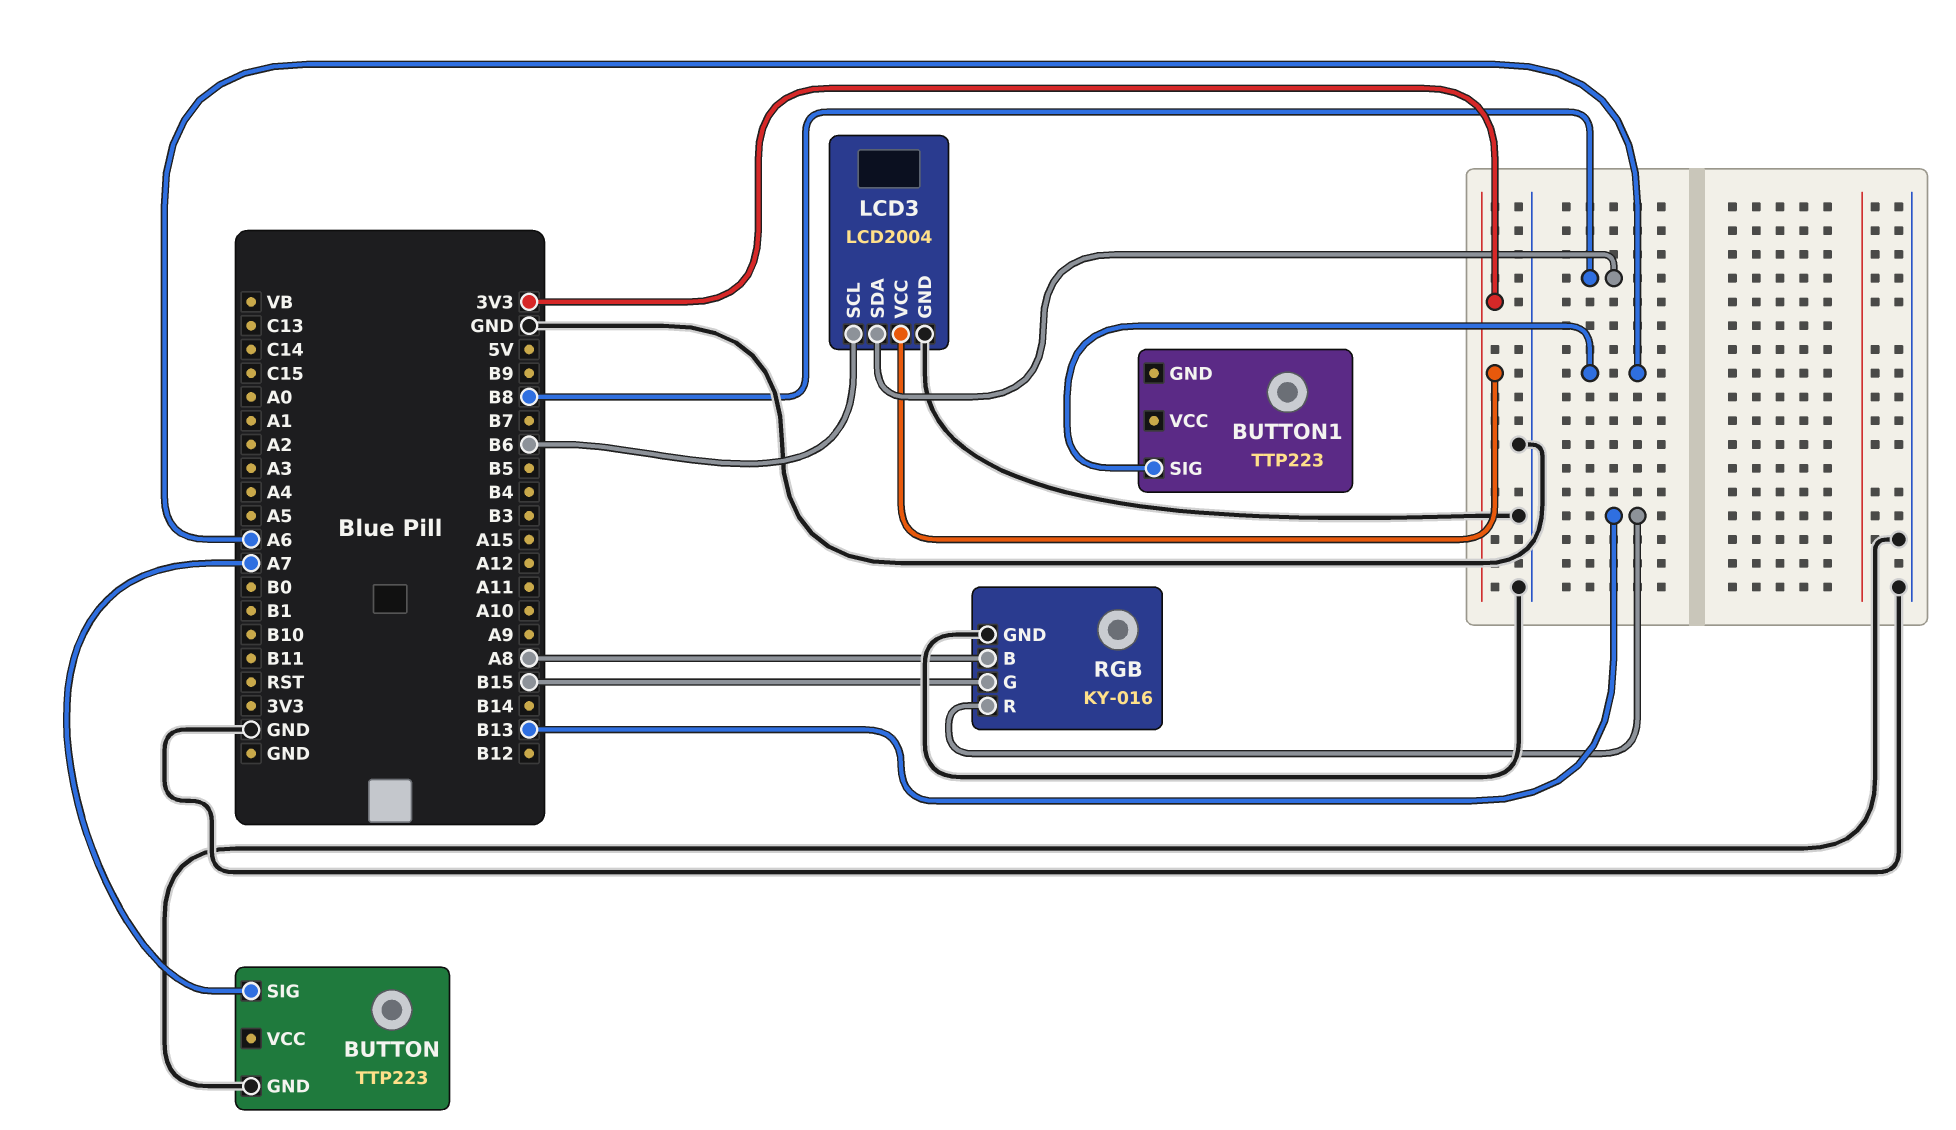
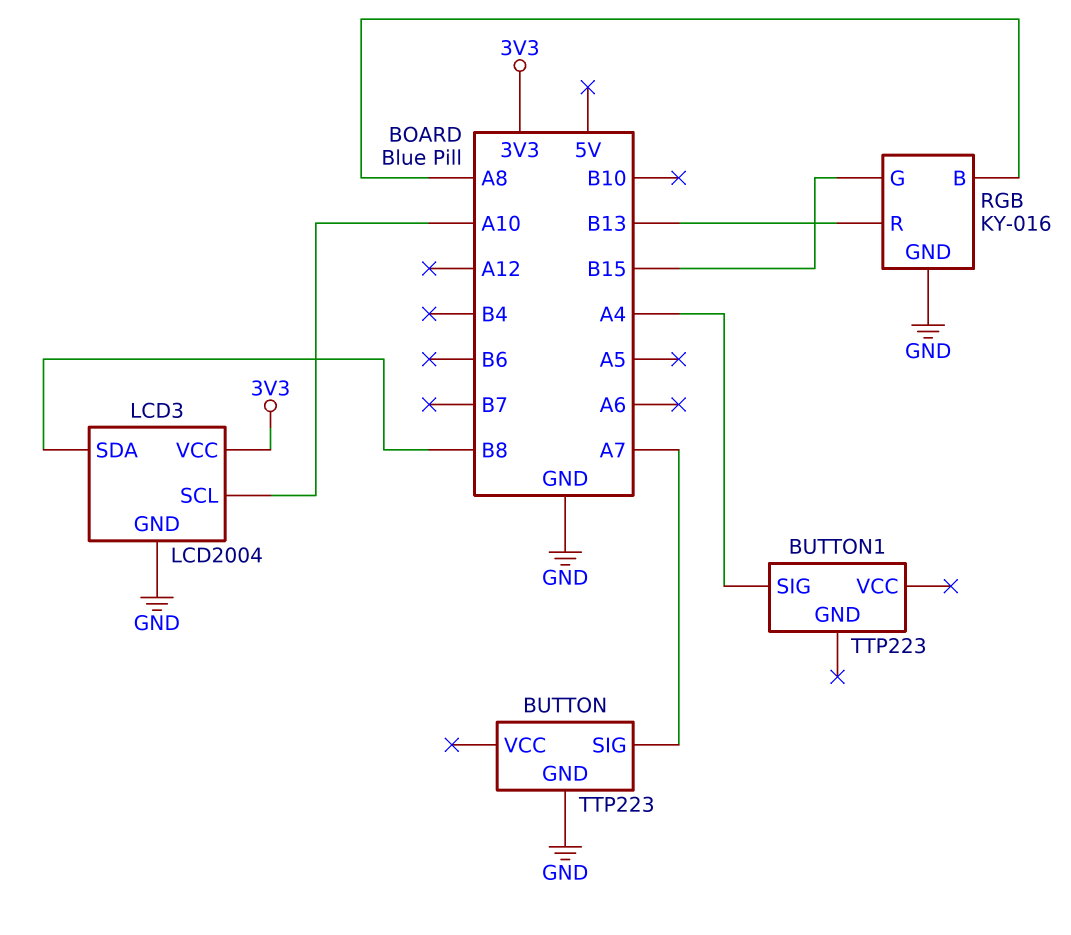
BUTTON1 pin SIG: A6 -> A4
LCD3 pin SCL: B6 -> A10

